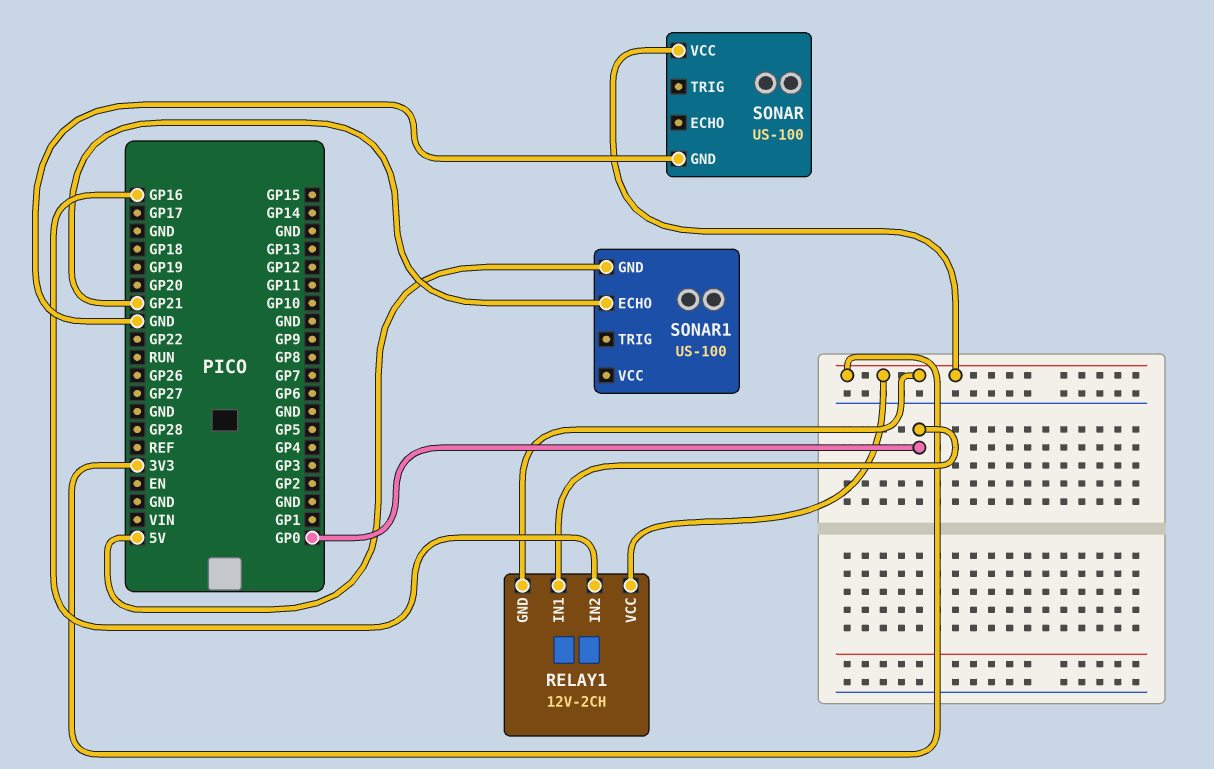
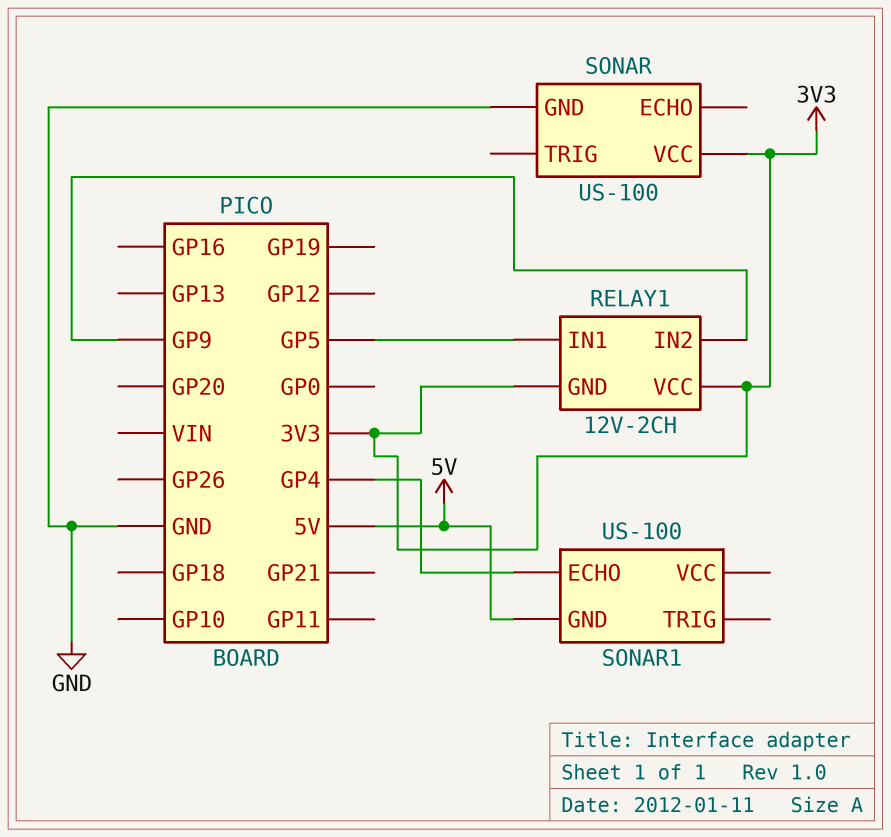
RELAY1 pin IN1: GP0 -> GP5
RELAY1 pin IN2: GP16 -> GP9
SONAR1 pin ECHO: GP21 -> GP4

